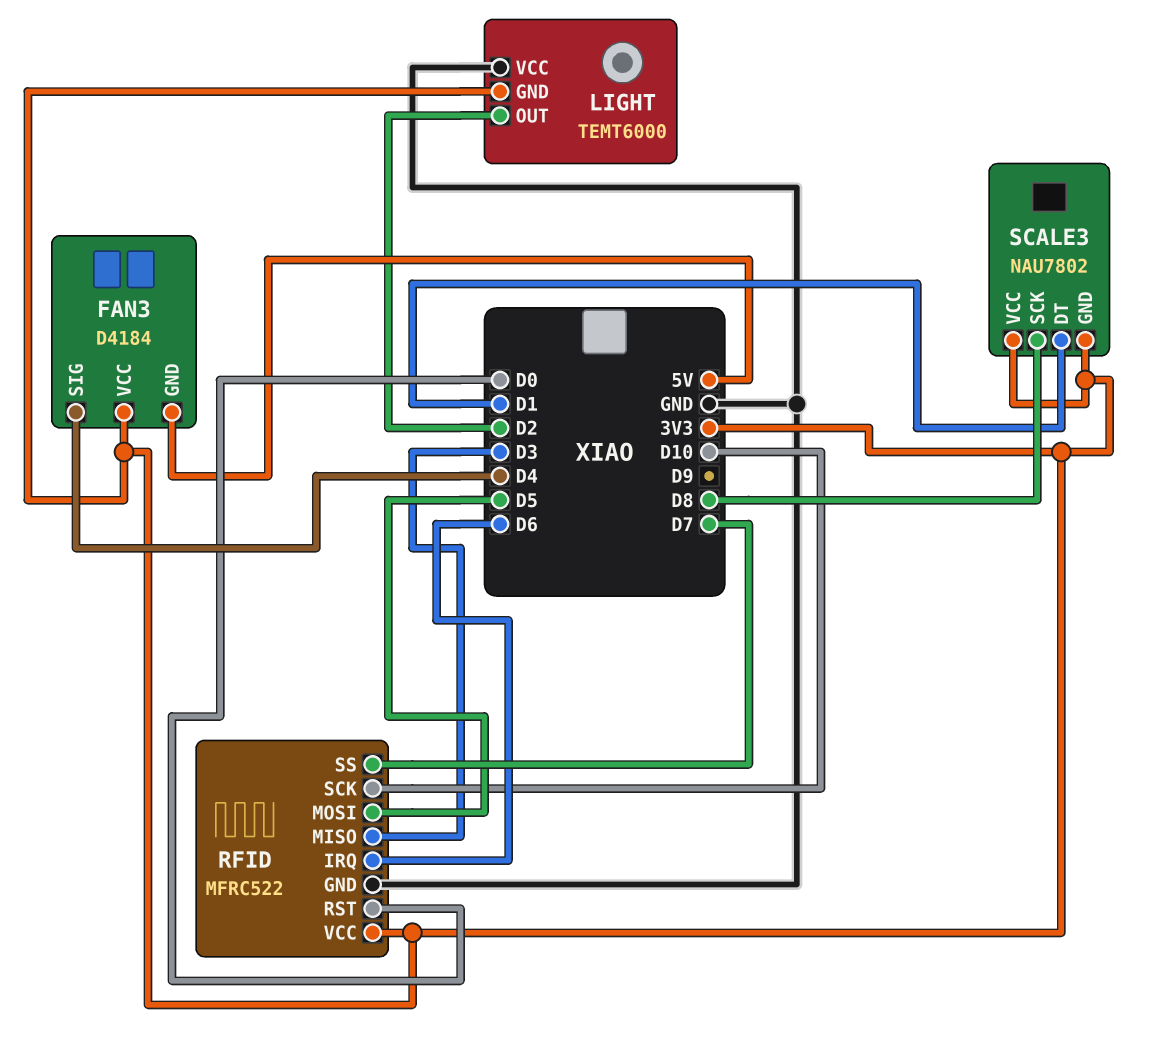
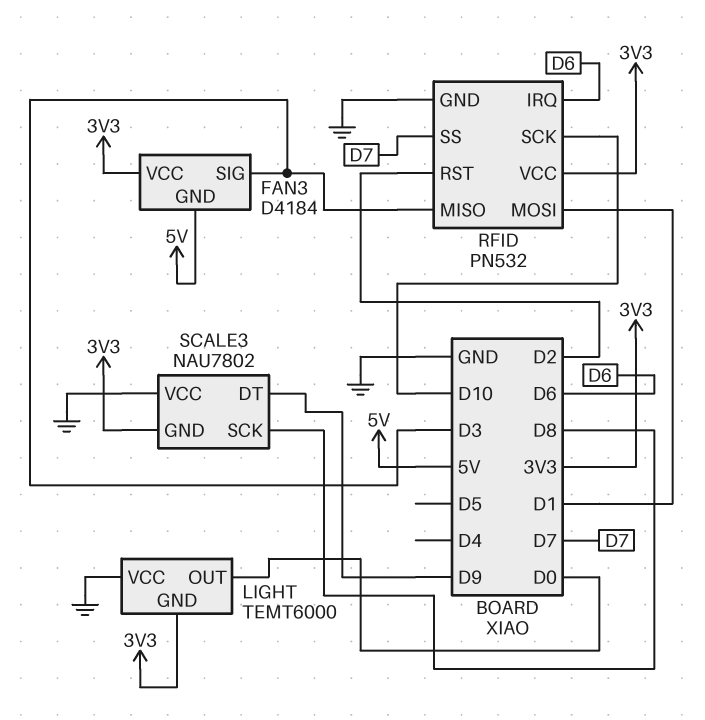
FAN3 pin SIG: D4 -> D3
LIGHT pin OUT: D2 -> D0
RFID: MFRC522 -> PN532
RFID pin MOSI: D5 -> D1
RFID pin RST: D0 -> D2
SCALE3 pin DT: D1 -> D9
SCALE3 pin VCC: 3V3 -> GND

